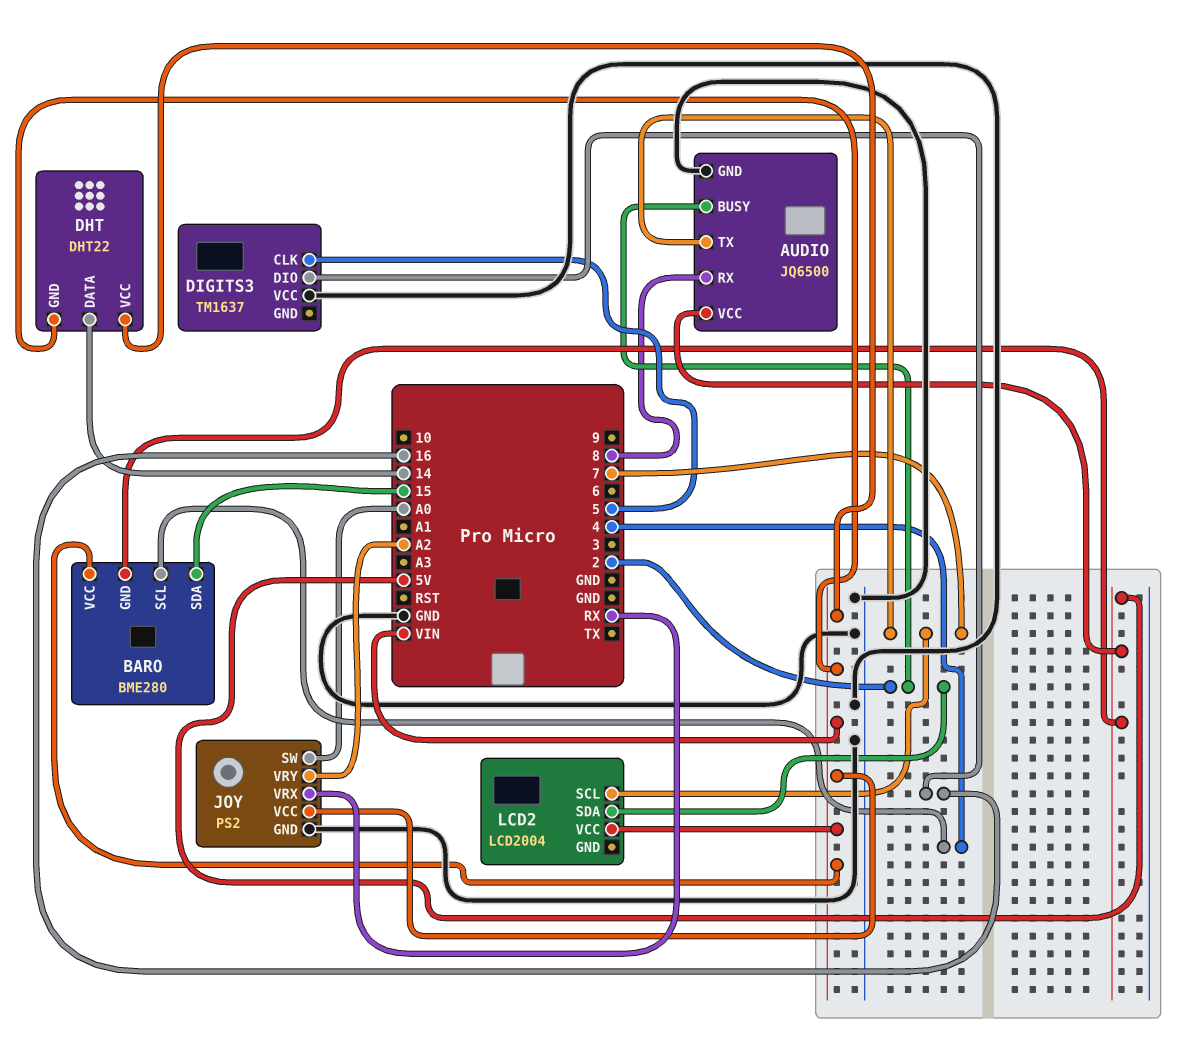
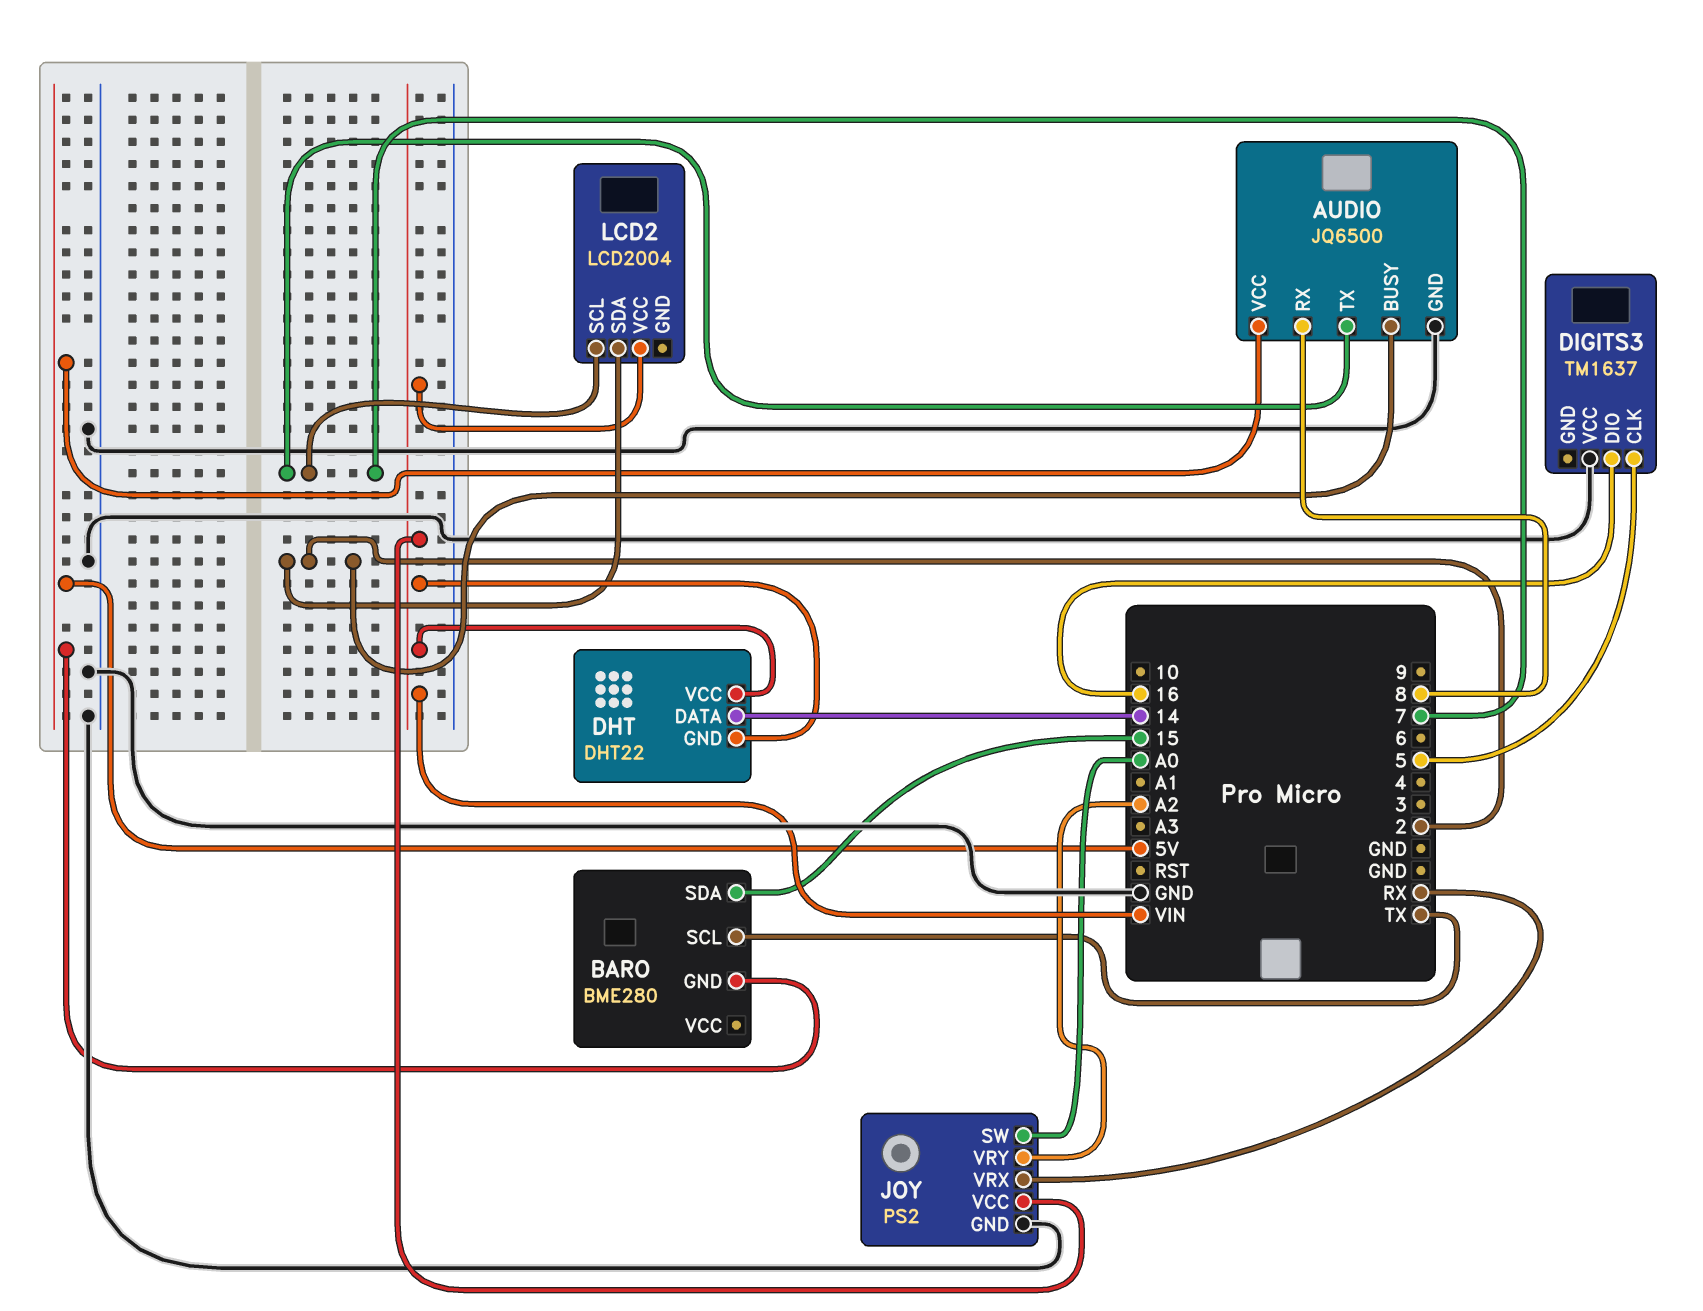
BARO pin SCL: 4 -> TX
BARO pin VCC: VIN -> none

